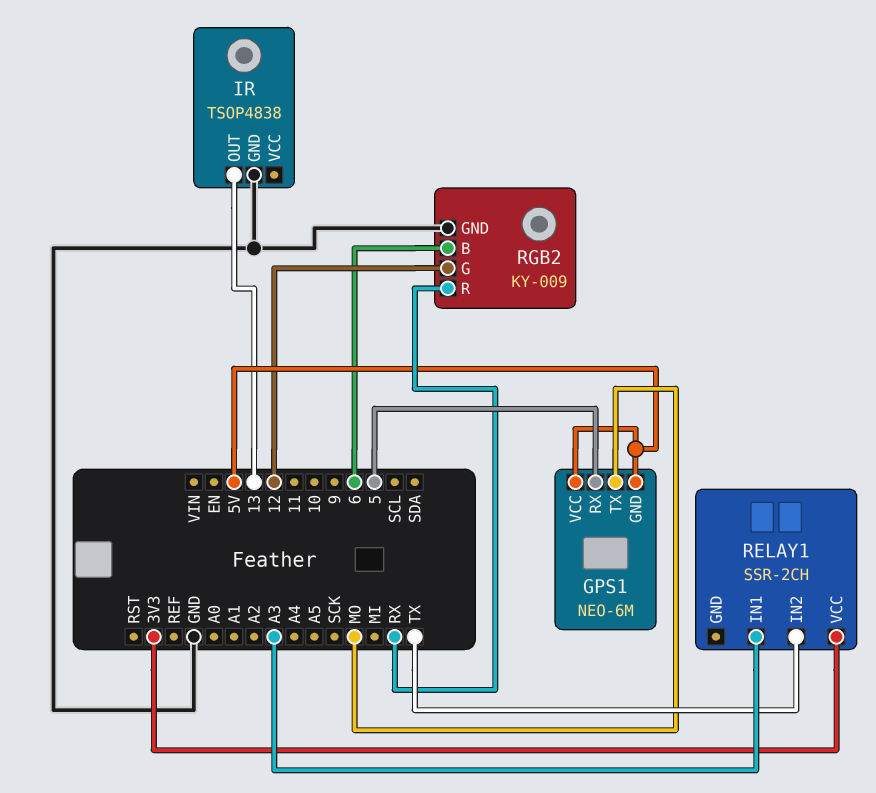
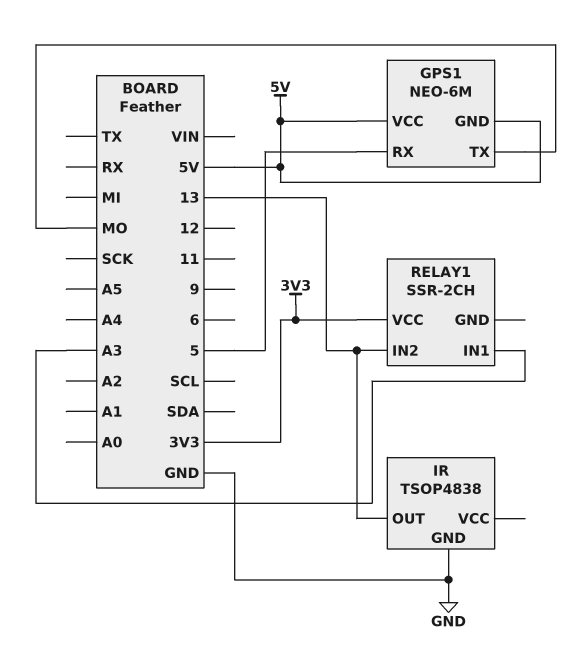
RELAY1 pin IN2: TX -> 13
RGB2: KY-009 -> none
RGB2 pin B: 6 -> none
RGB2 pin G: 12 -> none
RGB2 pin GND: GND -> none
RGB2 pin R: RX -> none

